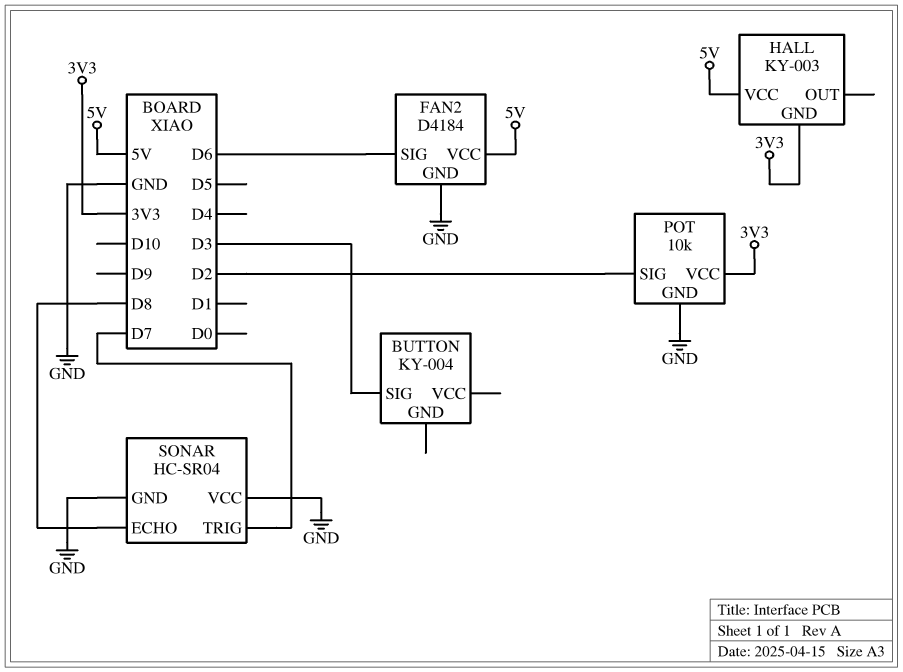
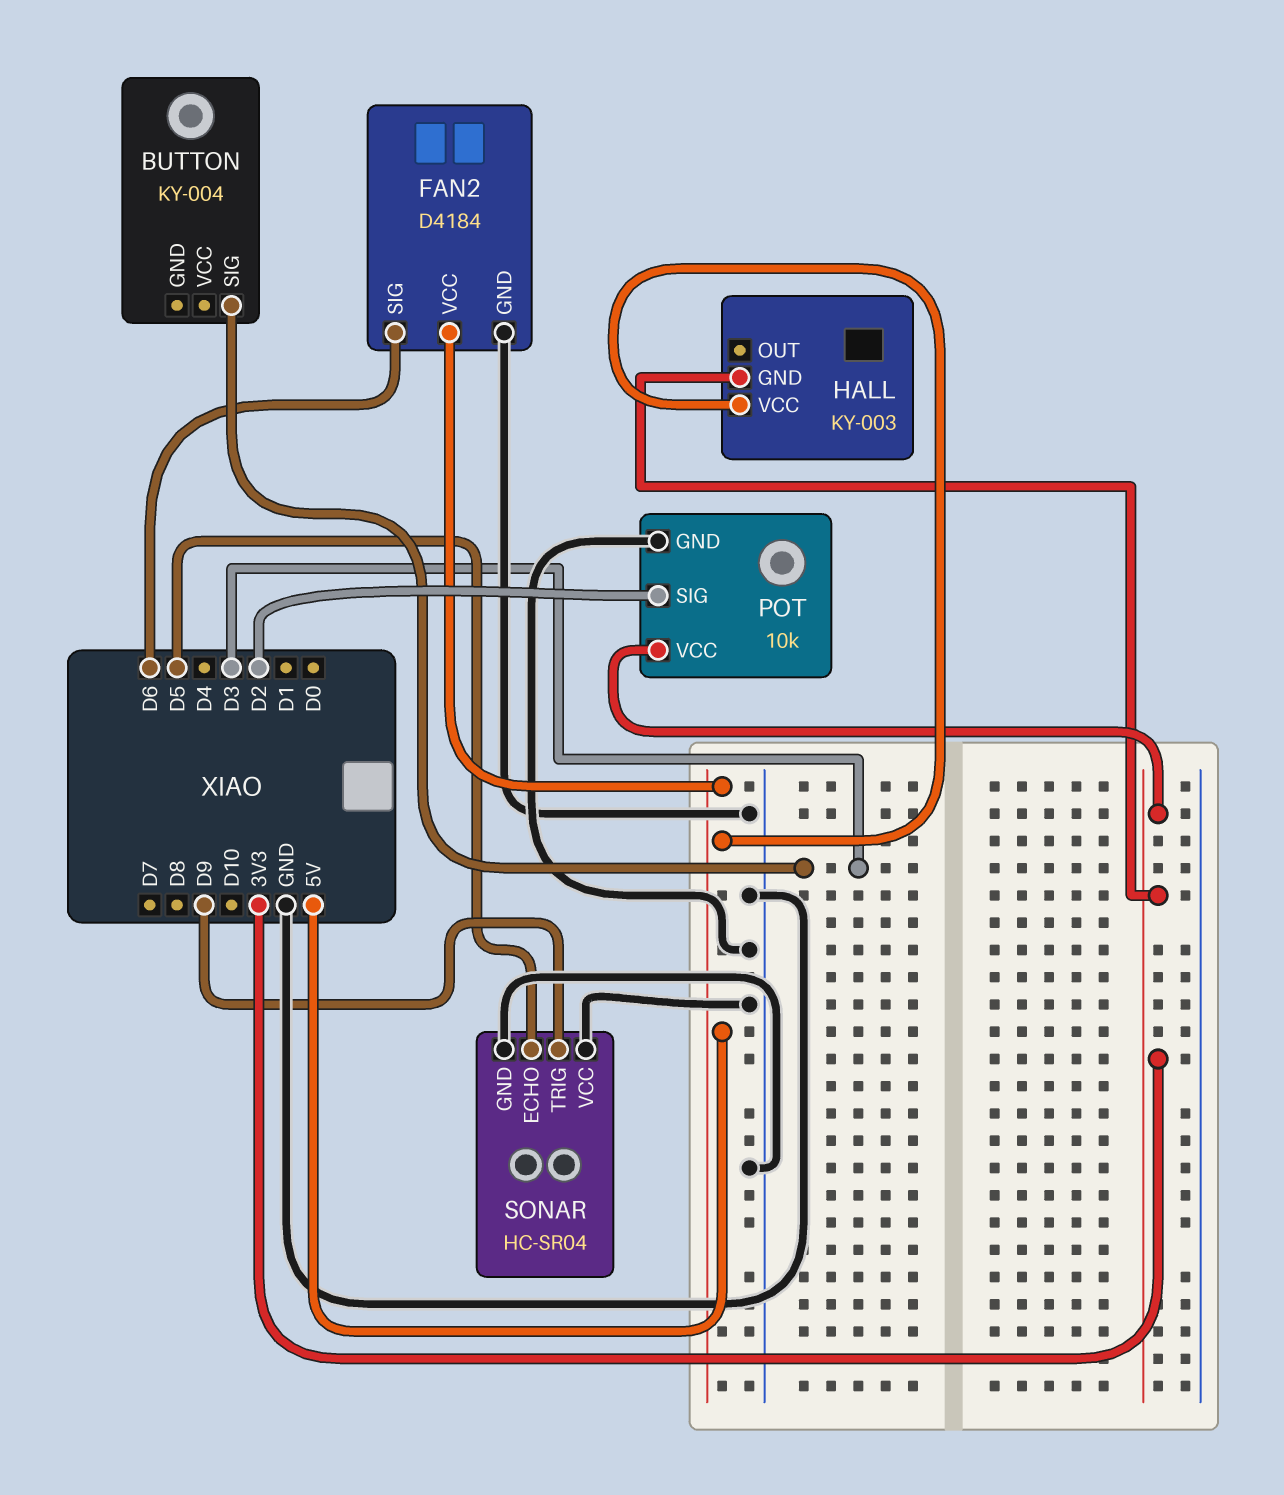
SONAR pin ECHO: D8 -> D5
SONAR pin TRIG: D7 -> D9

